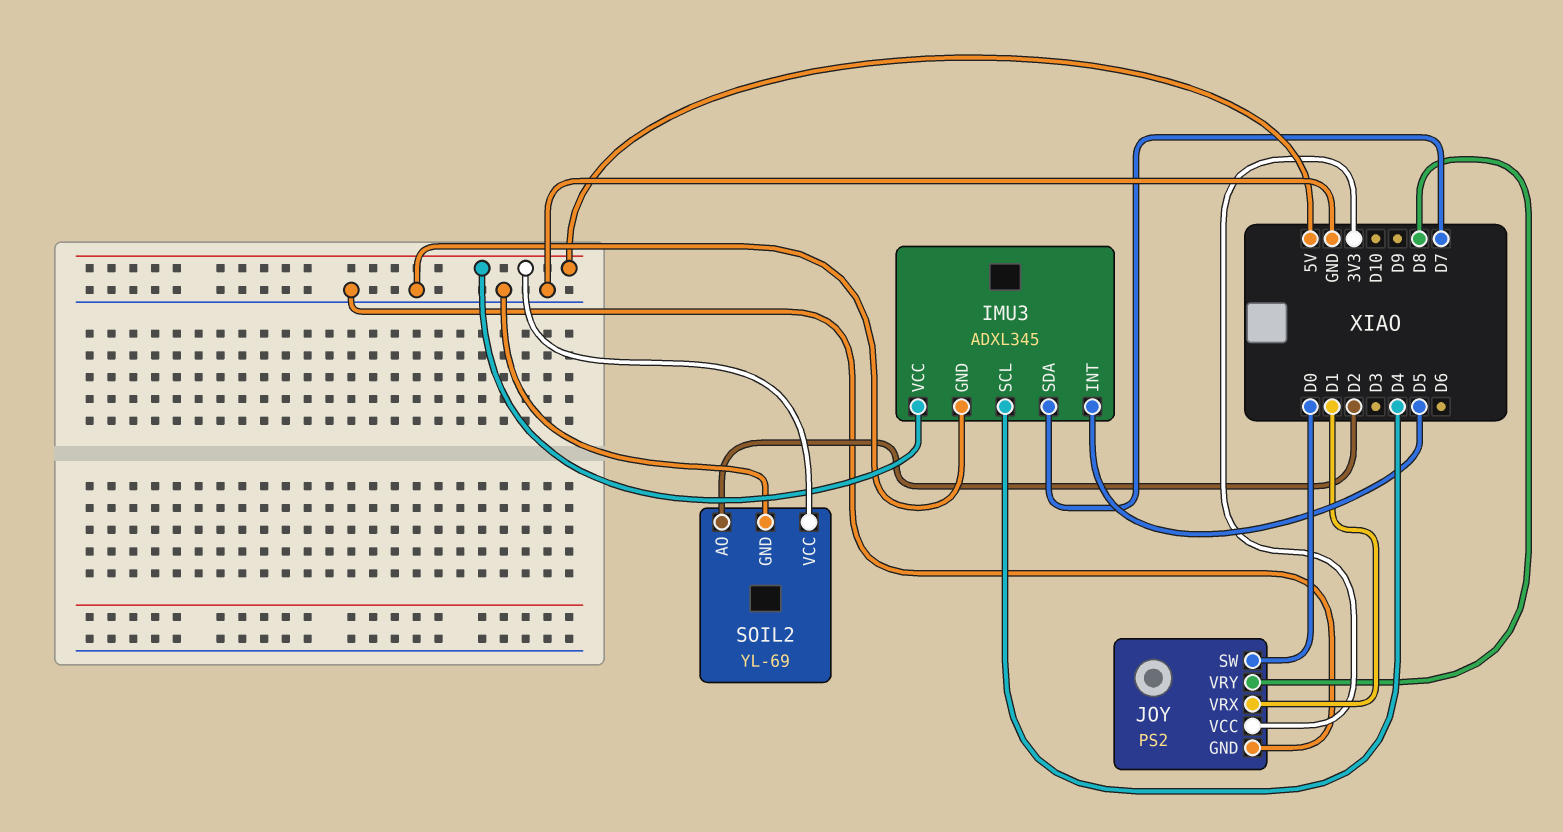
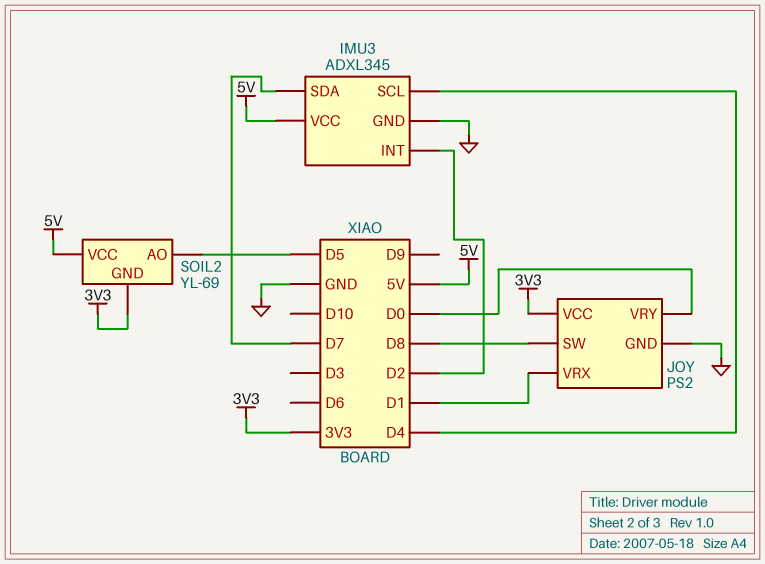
IMU3 pin INT: D5 -> D2
JOY pin SW: D0 -> D8
JOY pin VRY: D8 -> D0
SOIL2 pin AO: D2 -> D5
SOIL2 pin GND: GND -> 3V3

